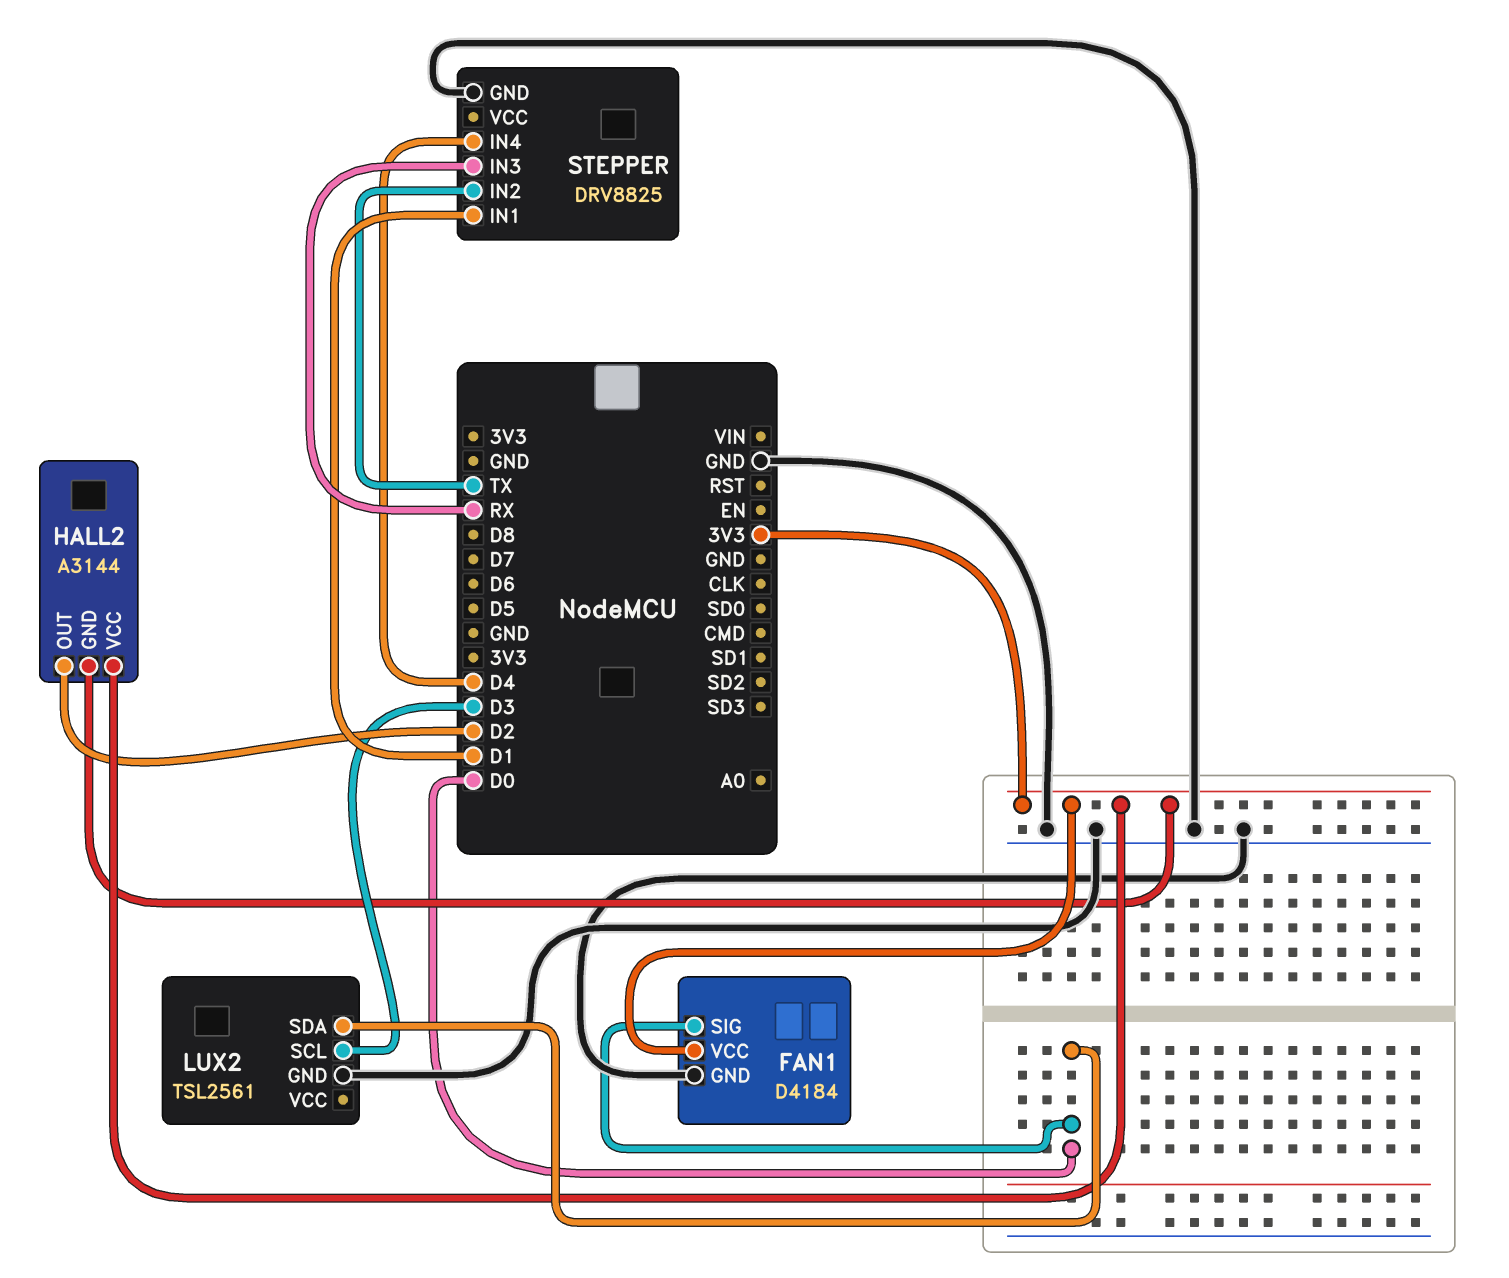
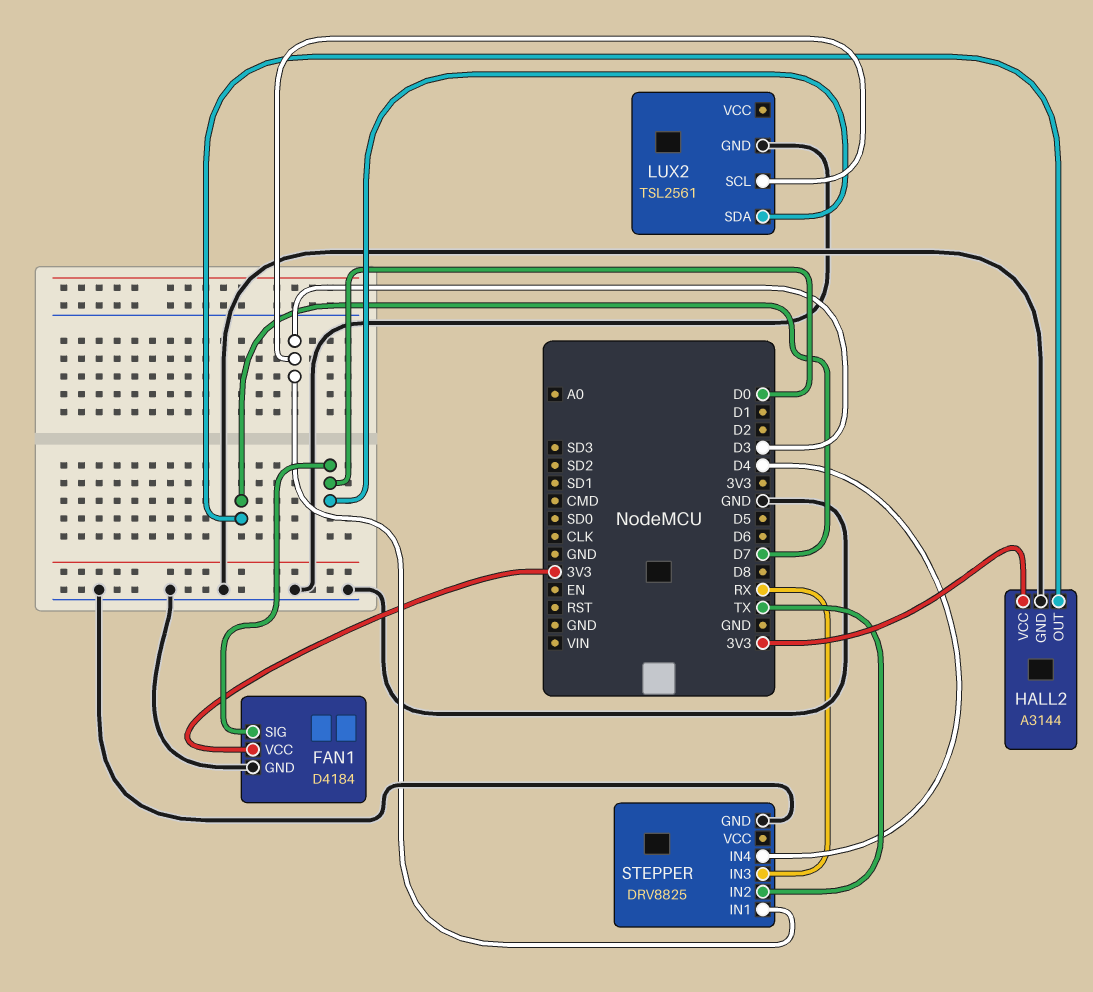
HALL2 pin GND: 3V3 -> GND
HALL2 pin OUT: D2 -> D7
STEPPER pin IN1: D1 -> D3

